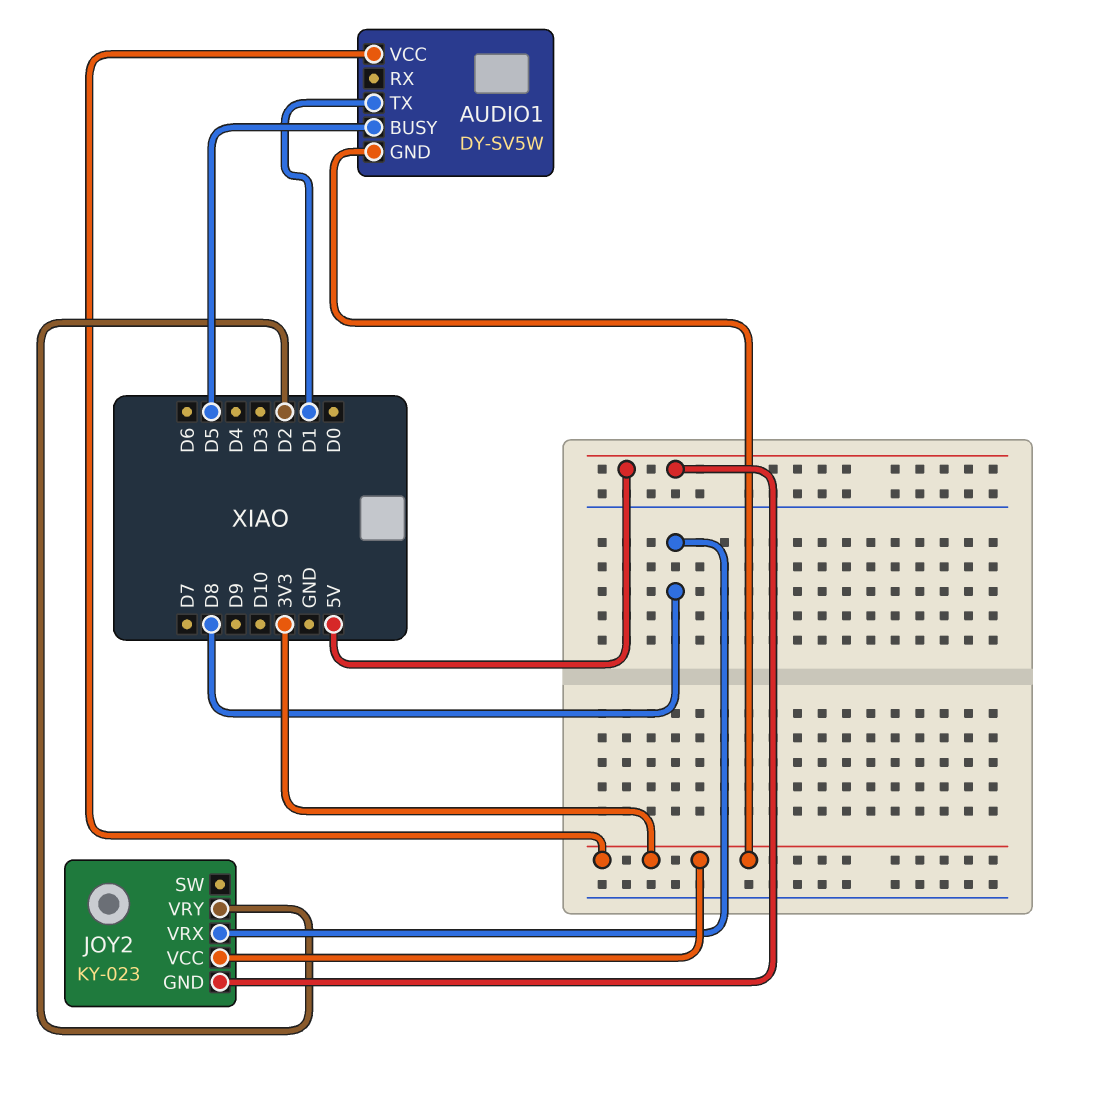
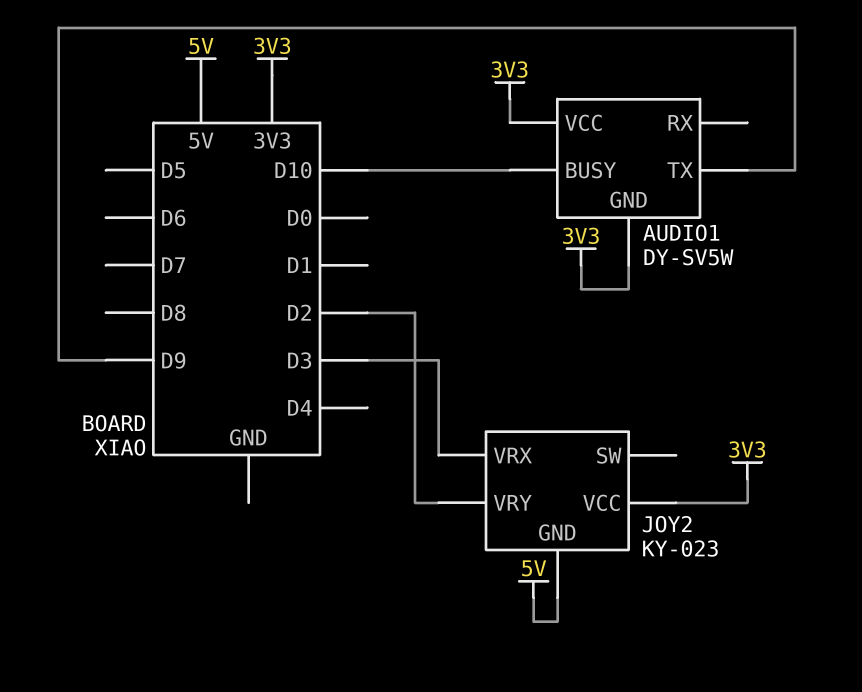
AUDIO1 pin BUSY: D5 -> D10
AUDIO1 pin TX: D1 -> D9
JOY2 pin VRX: D8 -> D3

